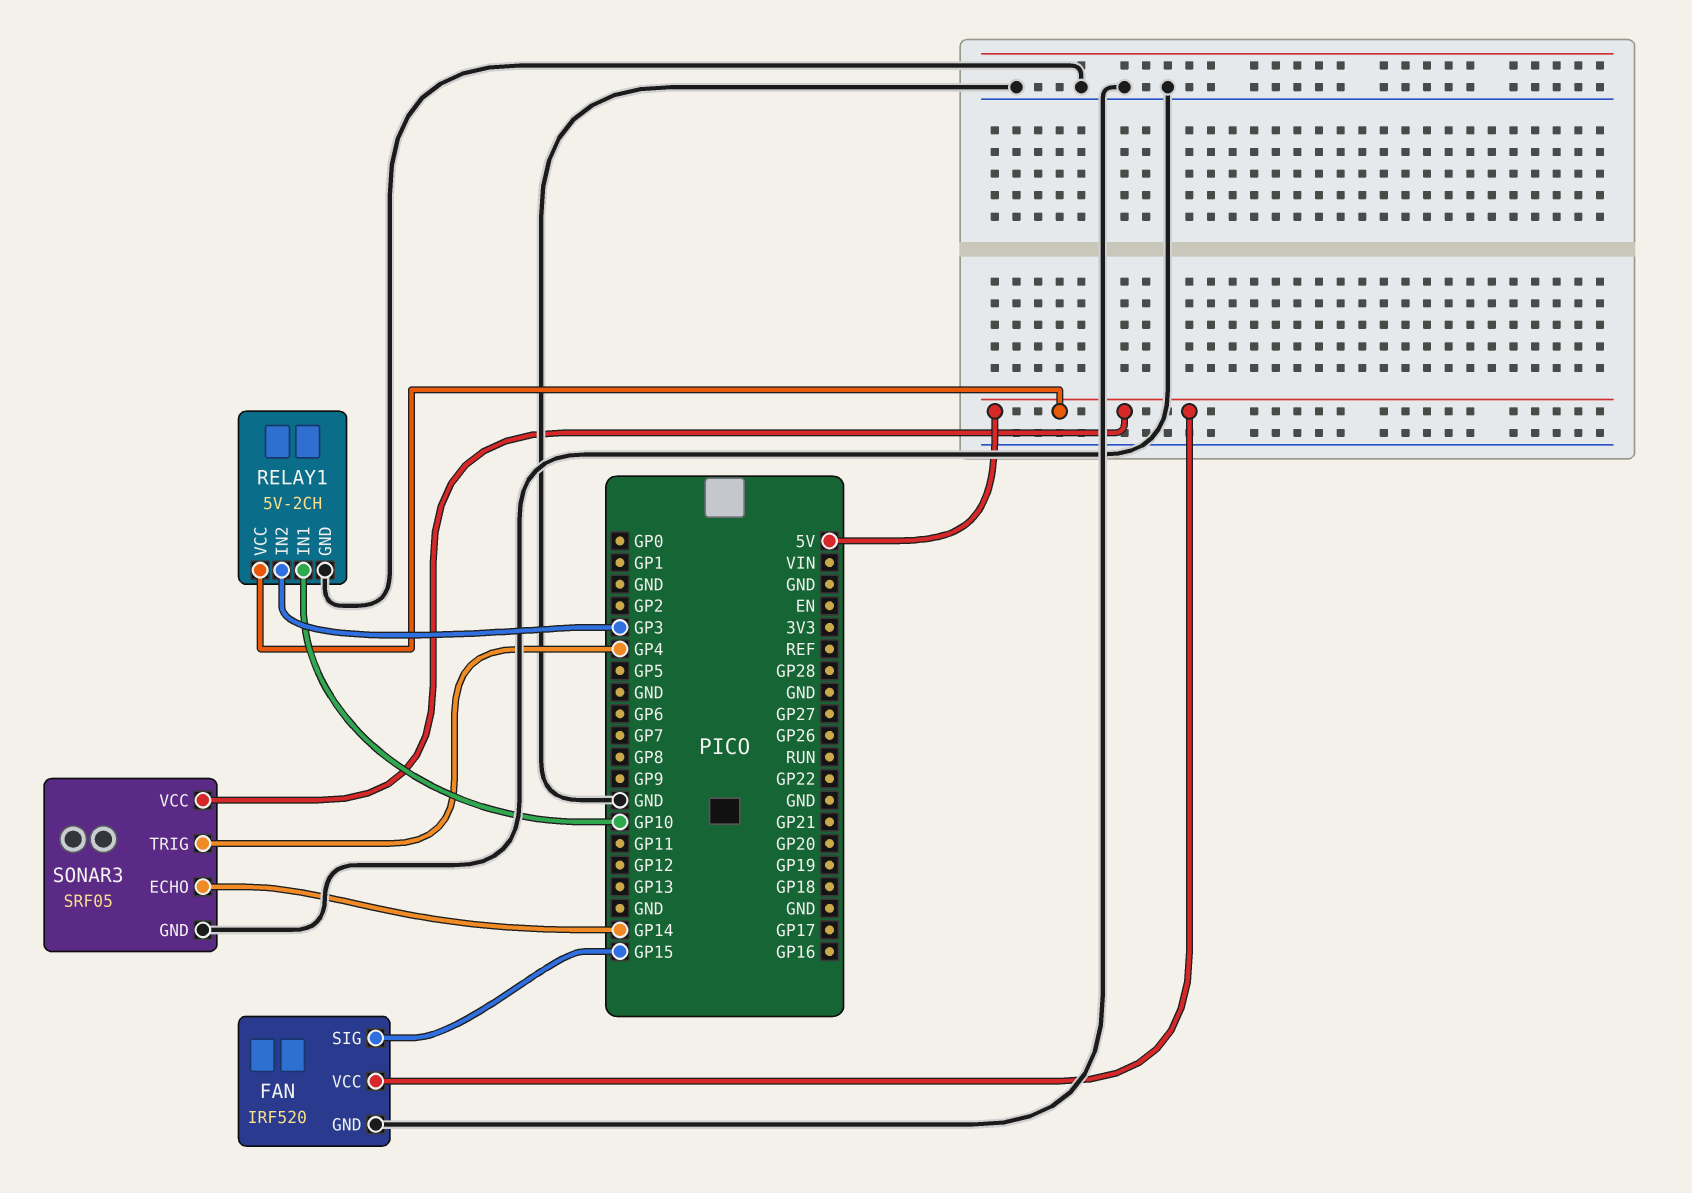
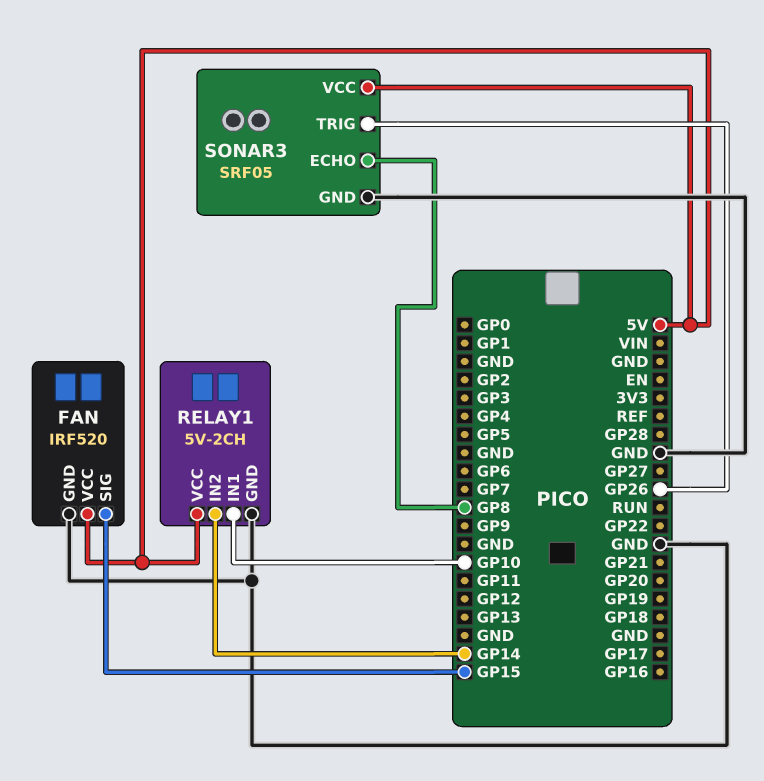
RELAY1 pin IN2: GP3 -> GP14
SONAR3 pin ECHO: GP14 -> GP8
SONAR3 pin TRIG: GP4 -> GP26

